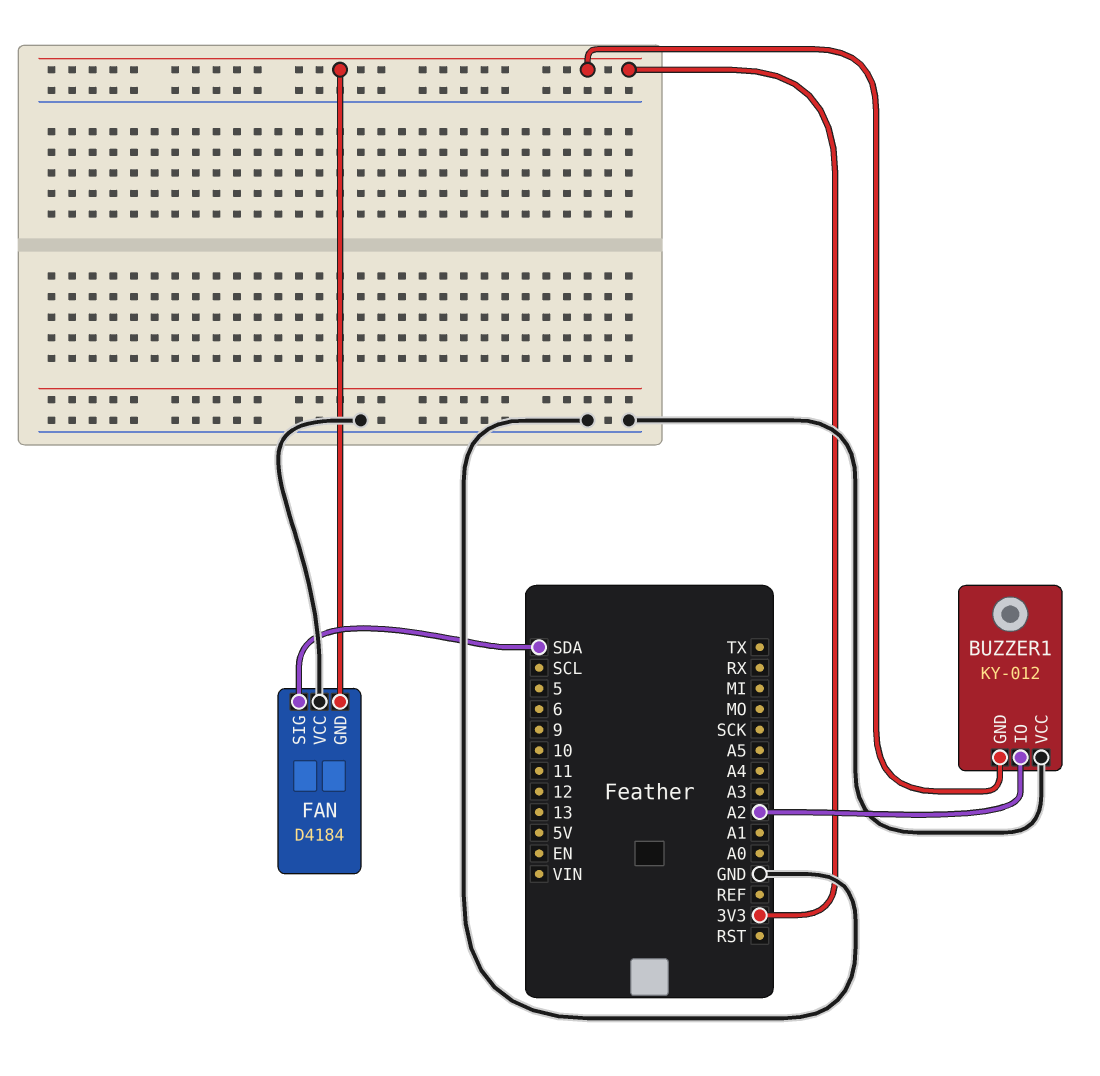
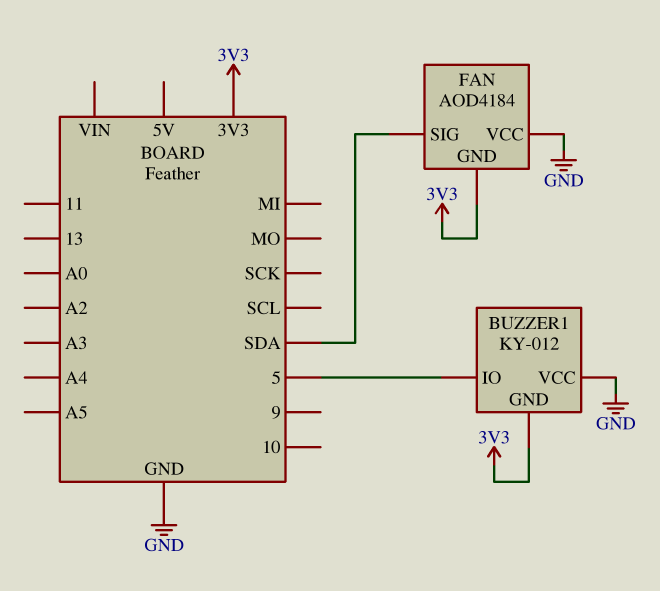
BUZZER1 pin IO: A2 -> 5
FAN: D4184 -> AOD4184

